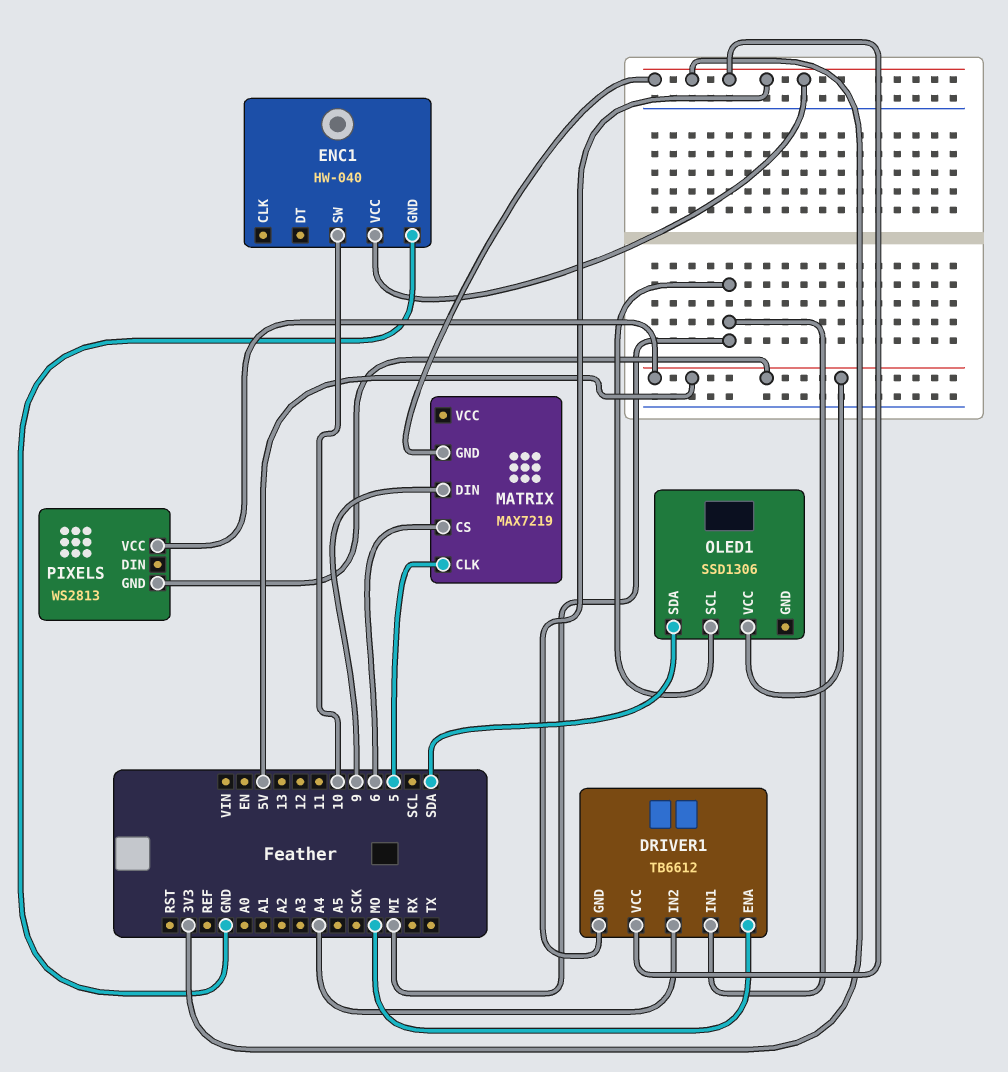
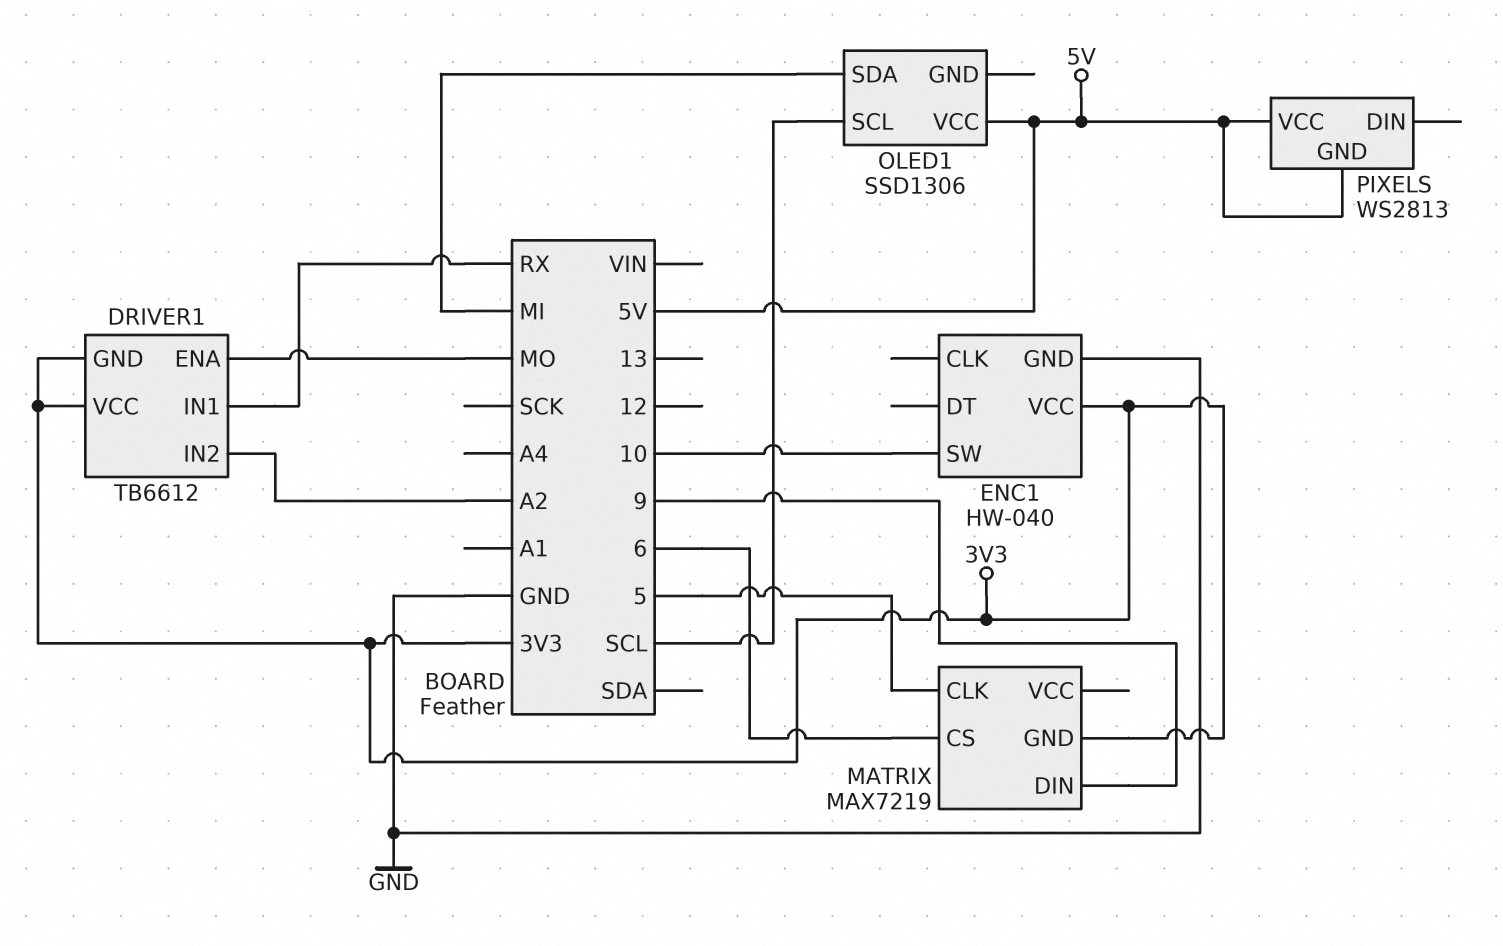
DRIVER1 pin IN1: MI -> RX
DRIVER1 pin IN2: A4 -> A2
OLED1 pin SCL: MI -> SCL
OLED1 pin SDA: SDA -> MI

